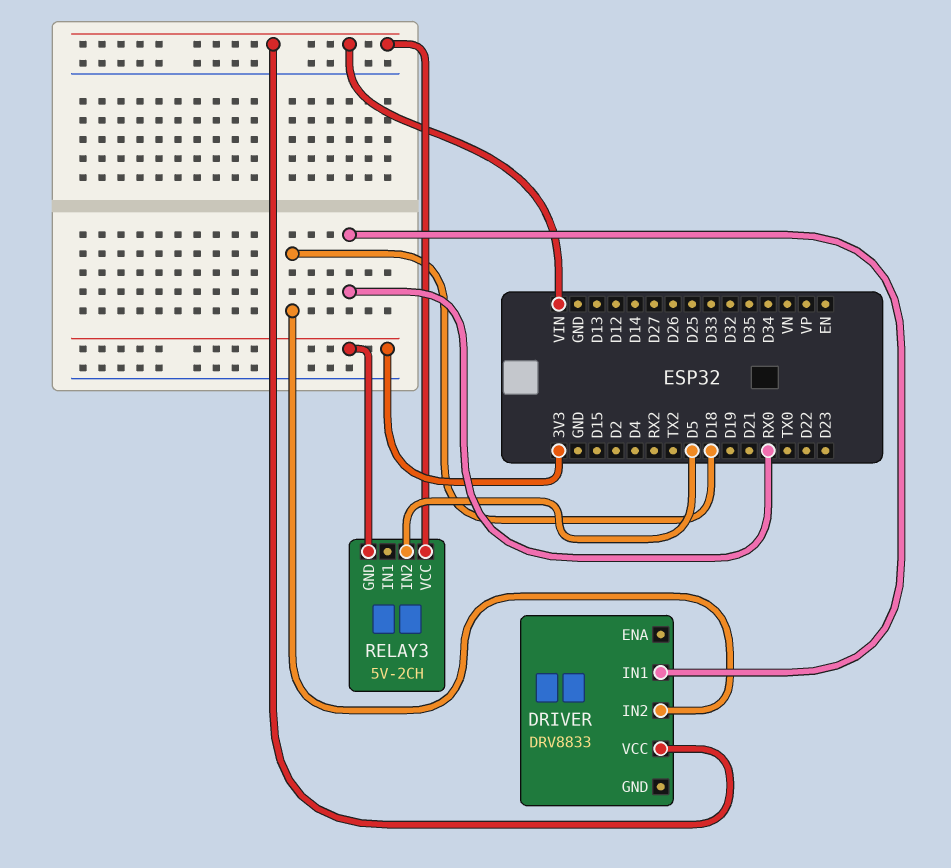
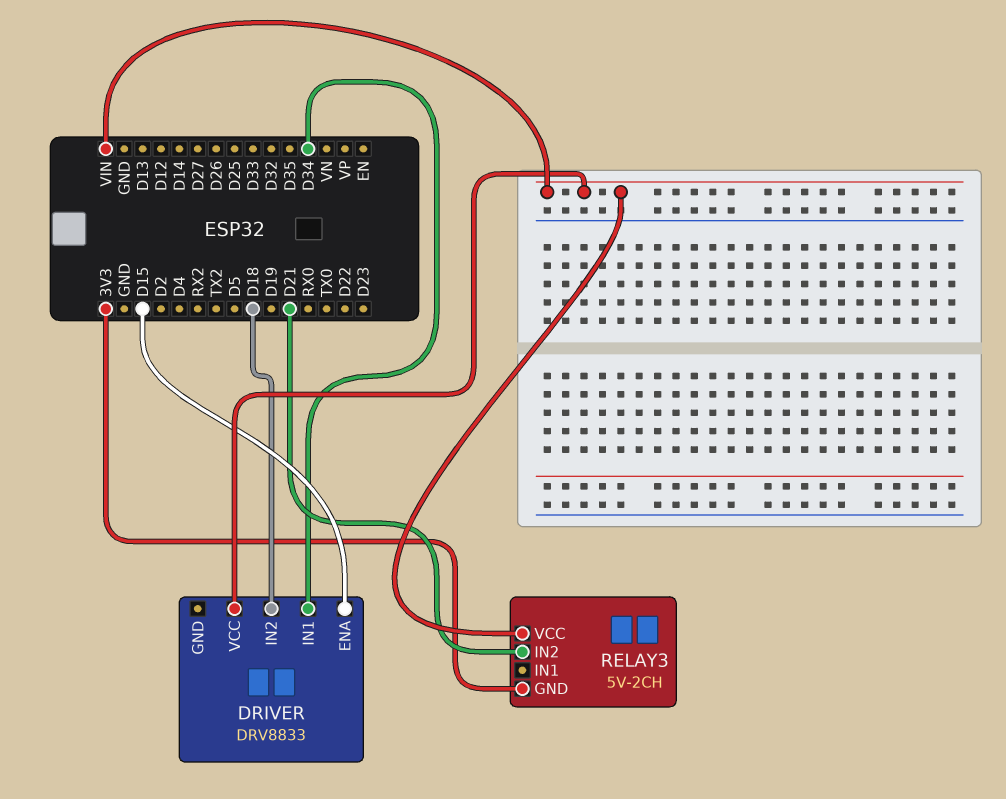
DRIVER pin ENA: none -> D15
DRIVER pin IN1: RX0 -> D34
RELAY3 pin IN2: D5 -> D21

